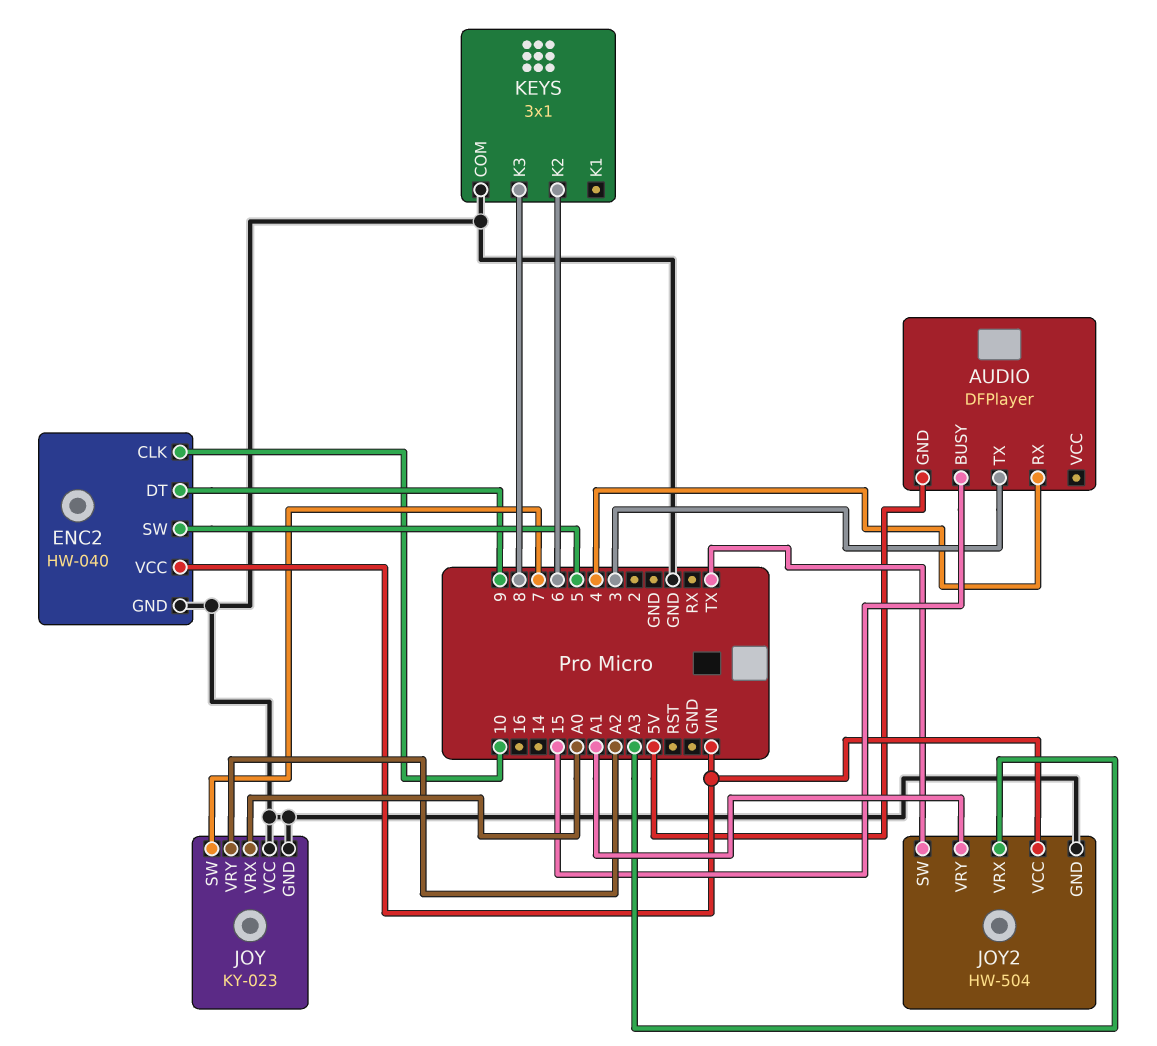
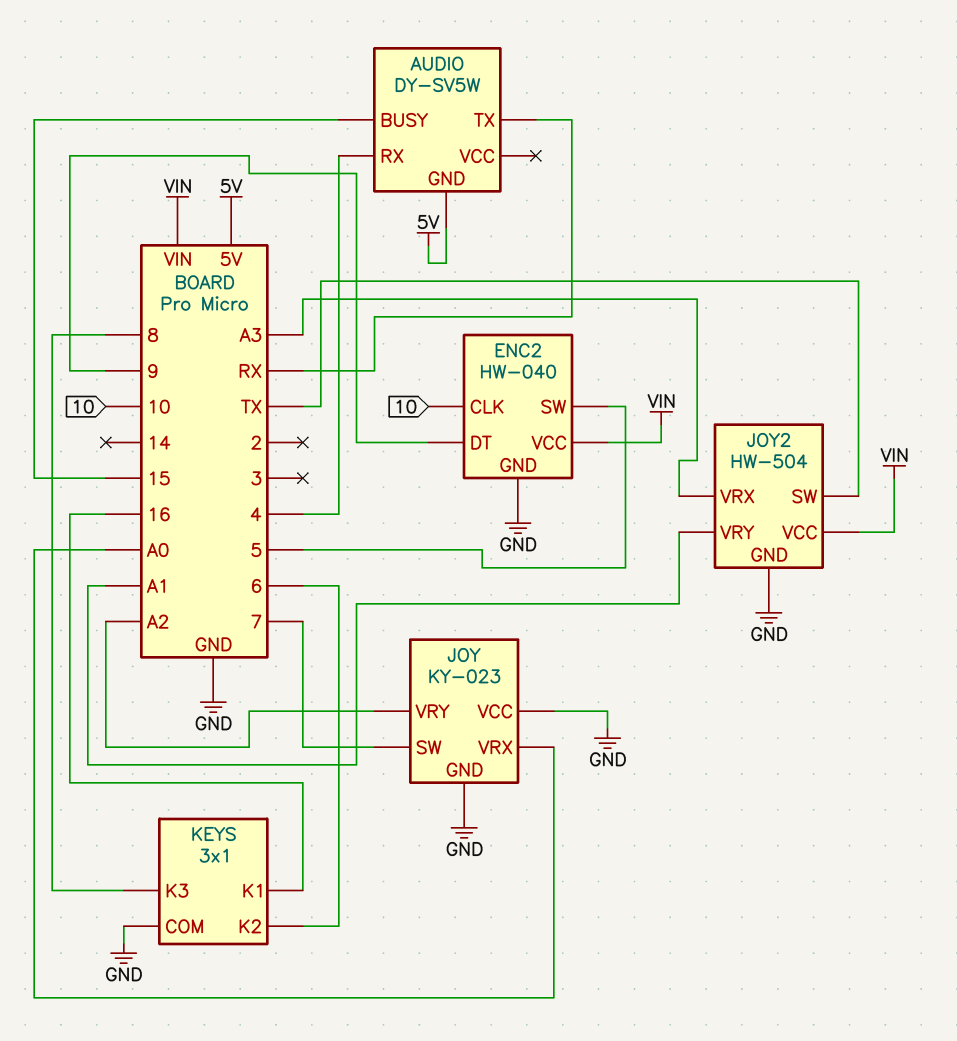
AUDIO: DFPlayer -> DY-SV5W
AUDIO pin TX: 3 -> RX
KEYS pin K1: none -> 16

